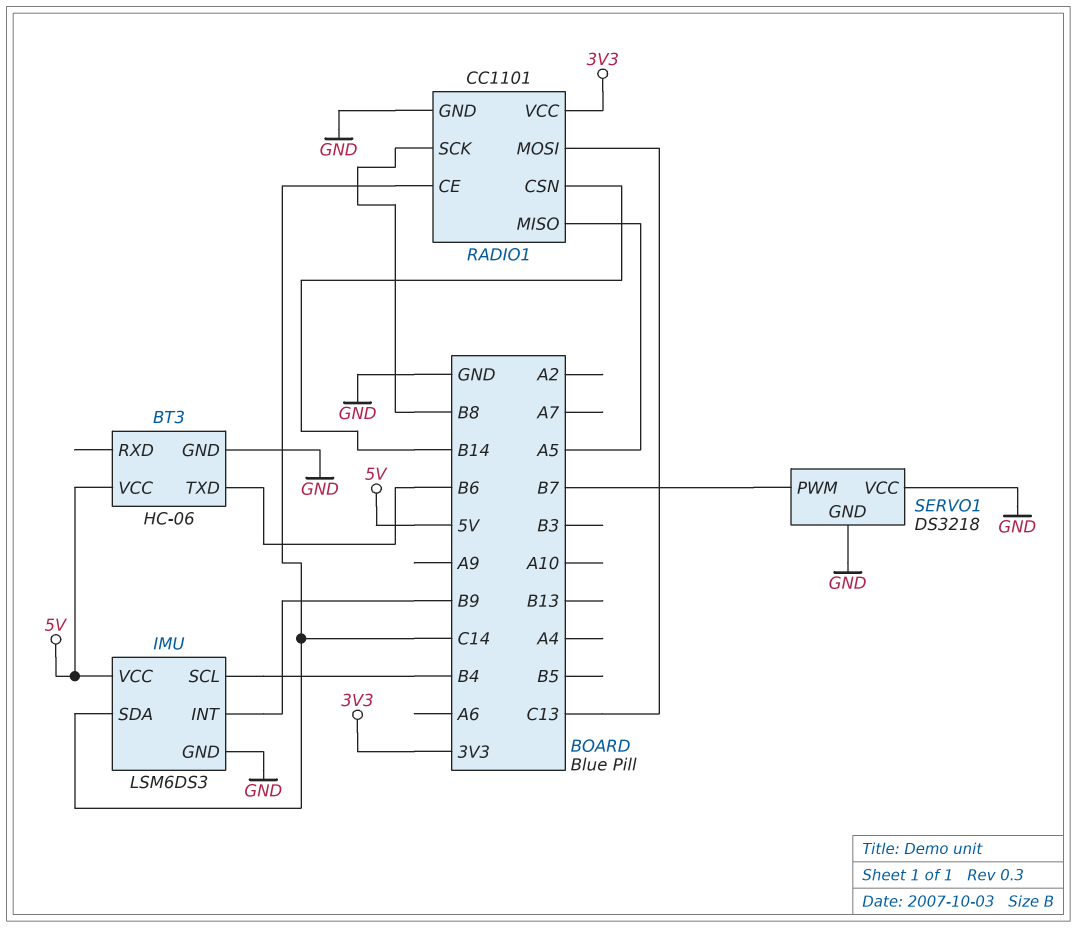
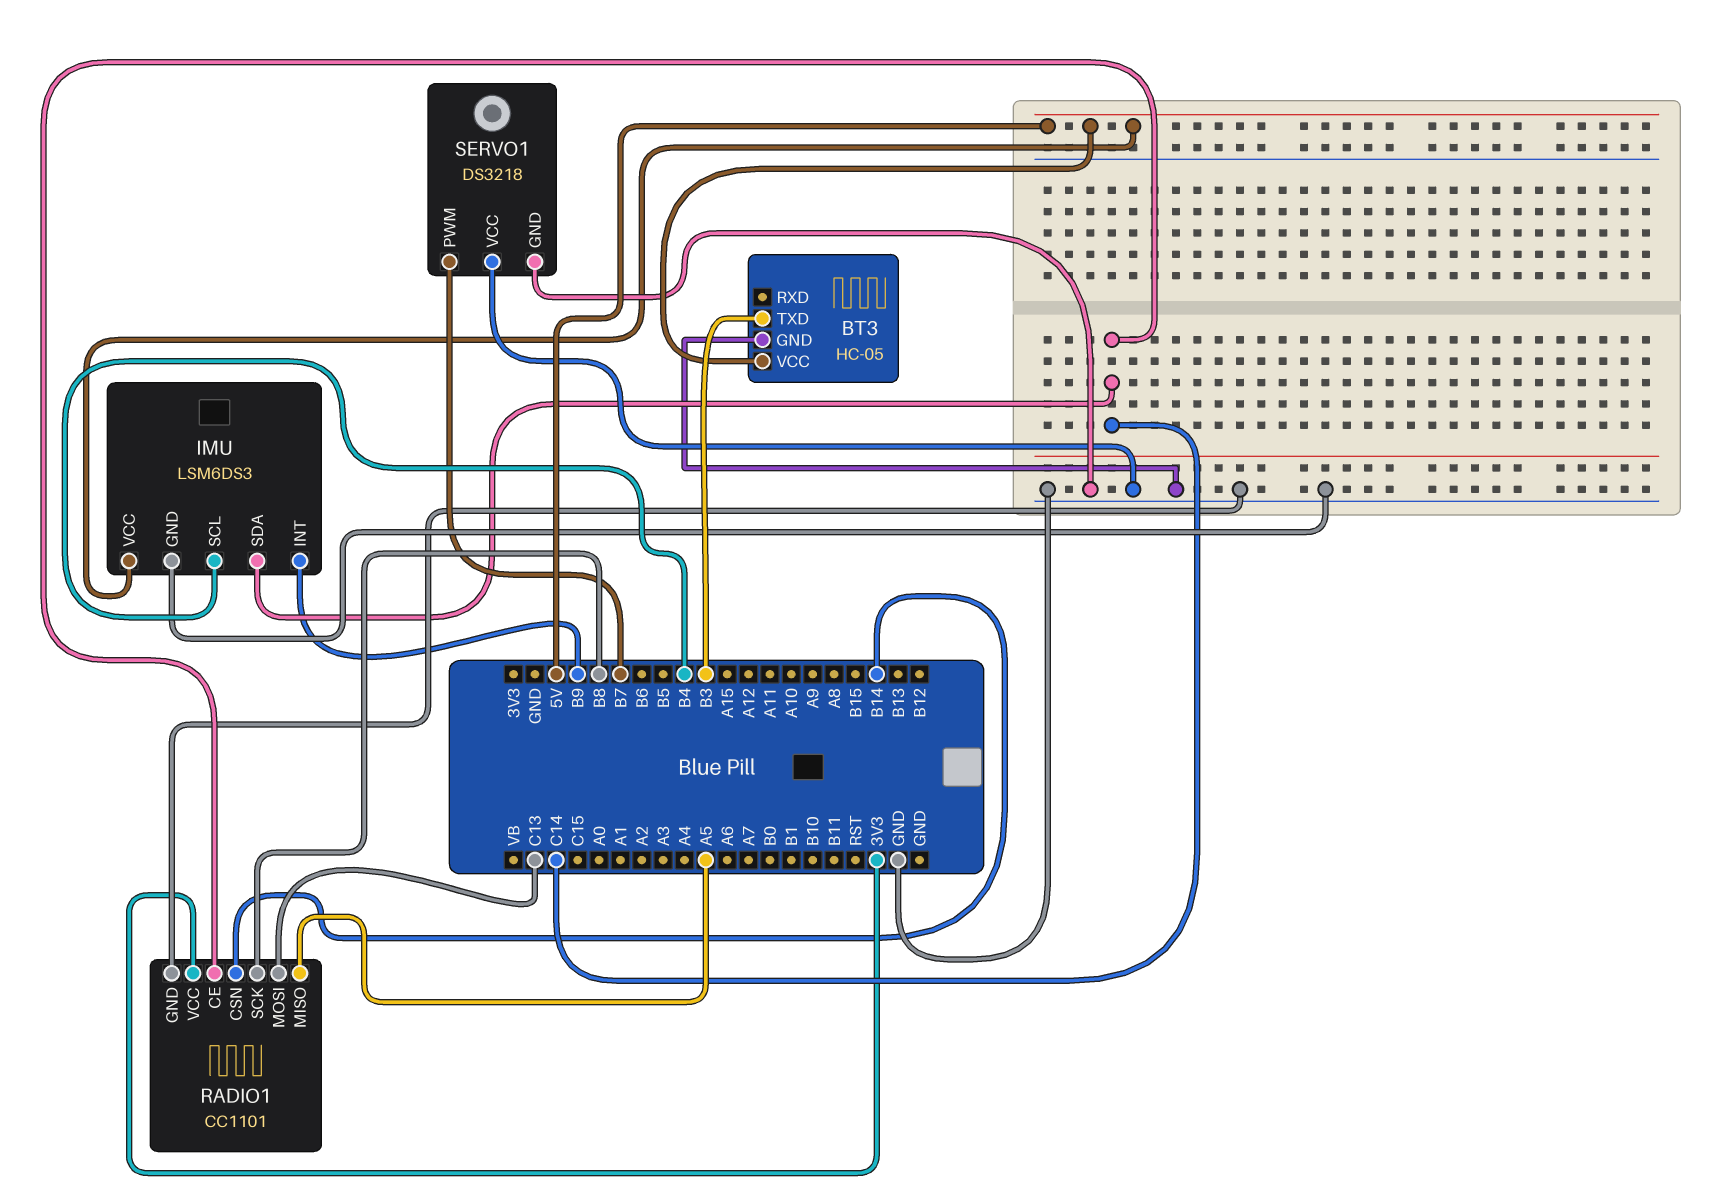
BT3: HC-06 -> HC-05
BT3 pin TXD: B6 -> B3

